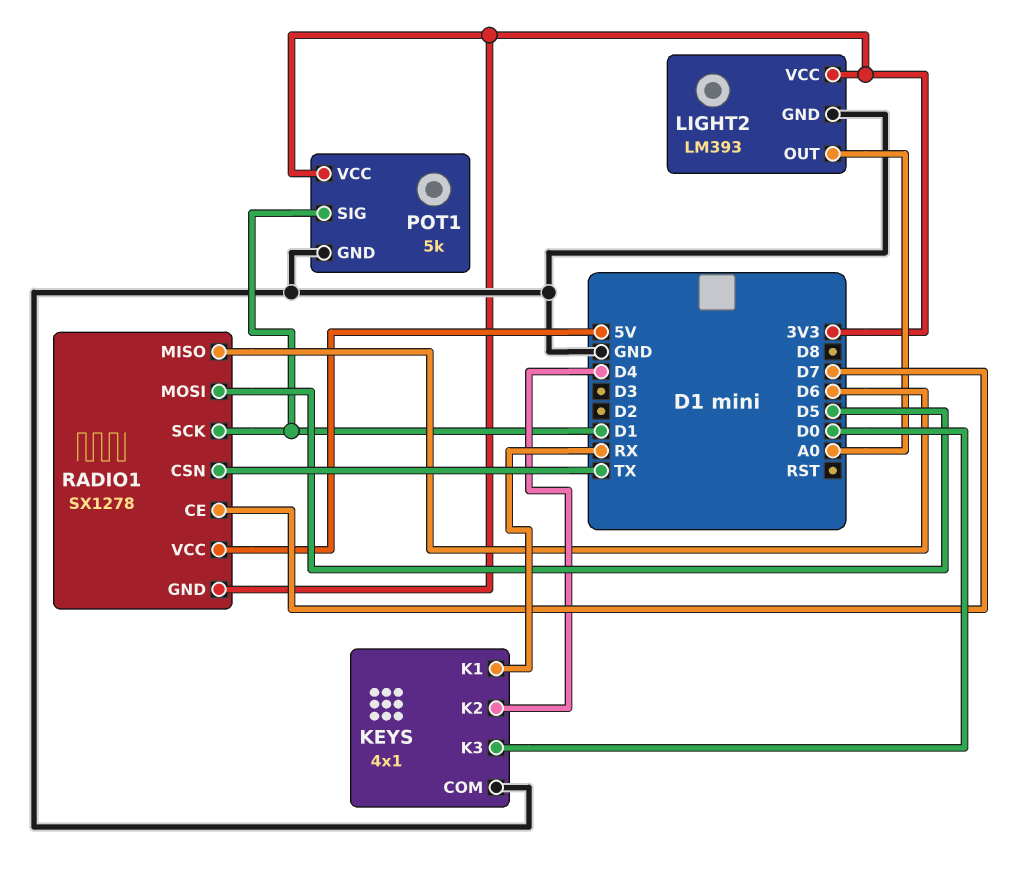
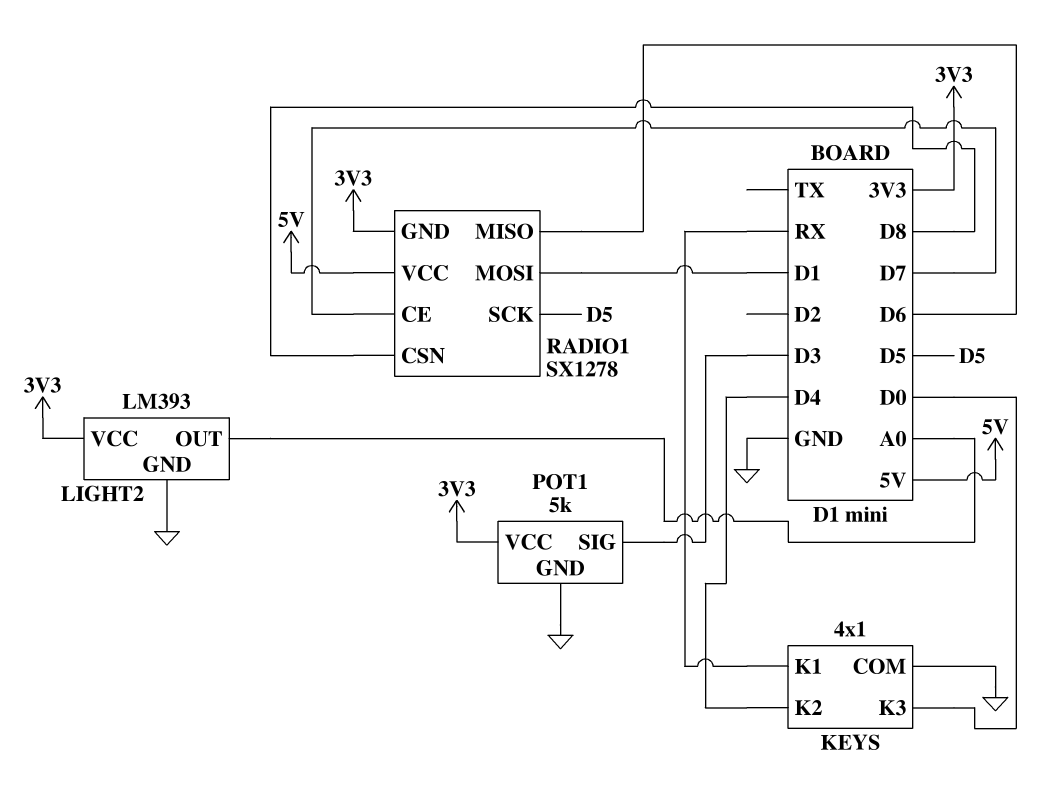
POT1 pin SIG: D1 -> D3
RADIO1 pin CSN: TX -> D8
RADIO1 pin MOSI: D5 -> D1
RADIO1 pin SCK: D1 -> D5

